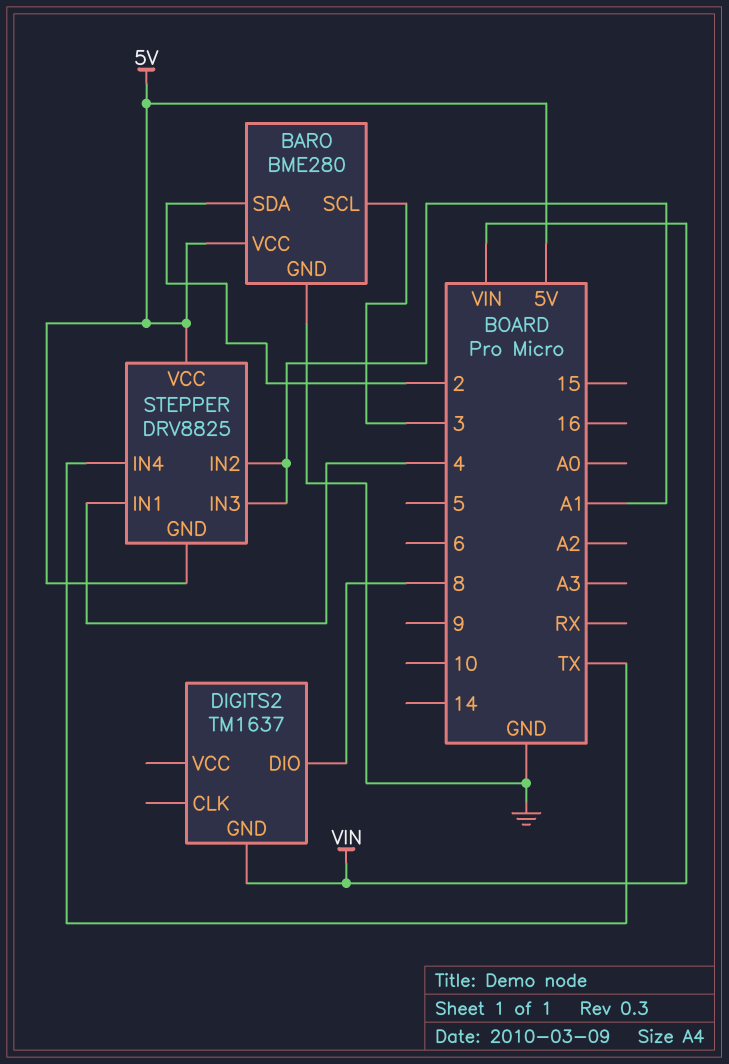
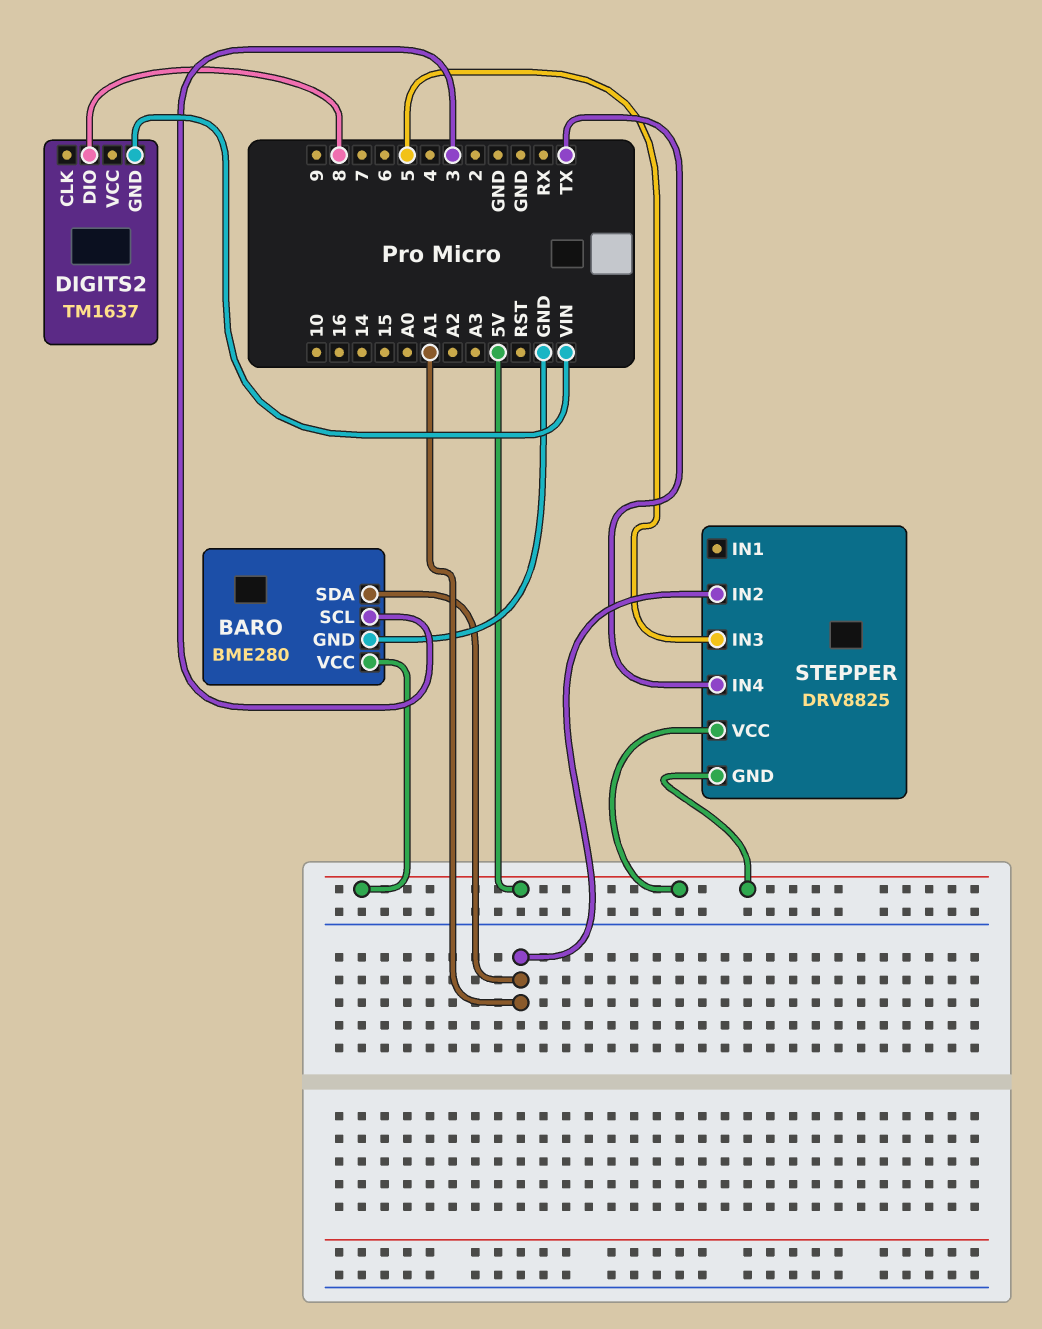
BARO pin SDA: 2 -> A1
STEPPER pin IN1: 4 -> none
STEPPER pin IN3: A1 -> 5

